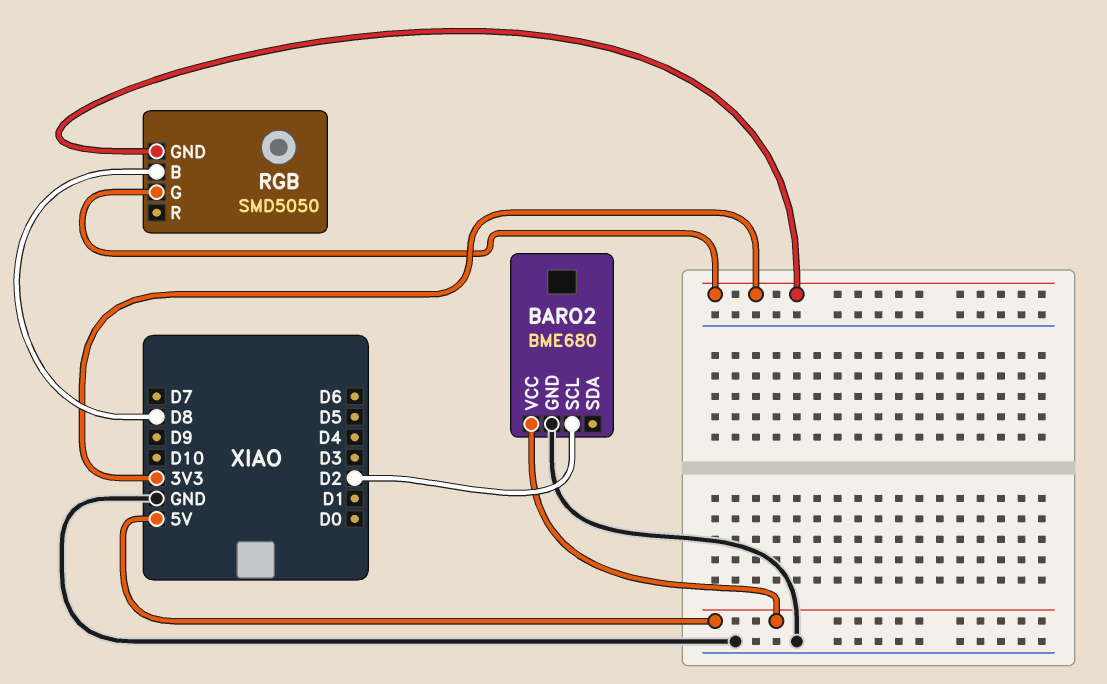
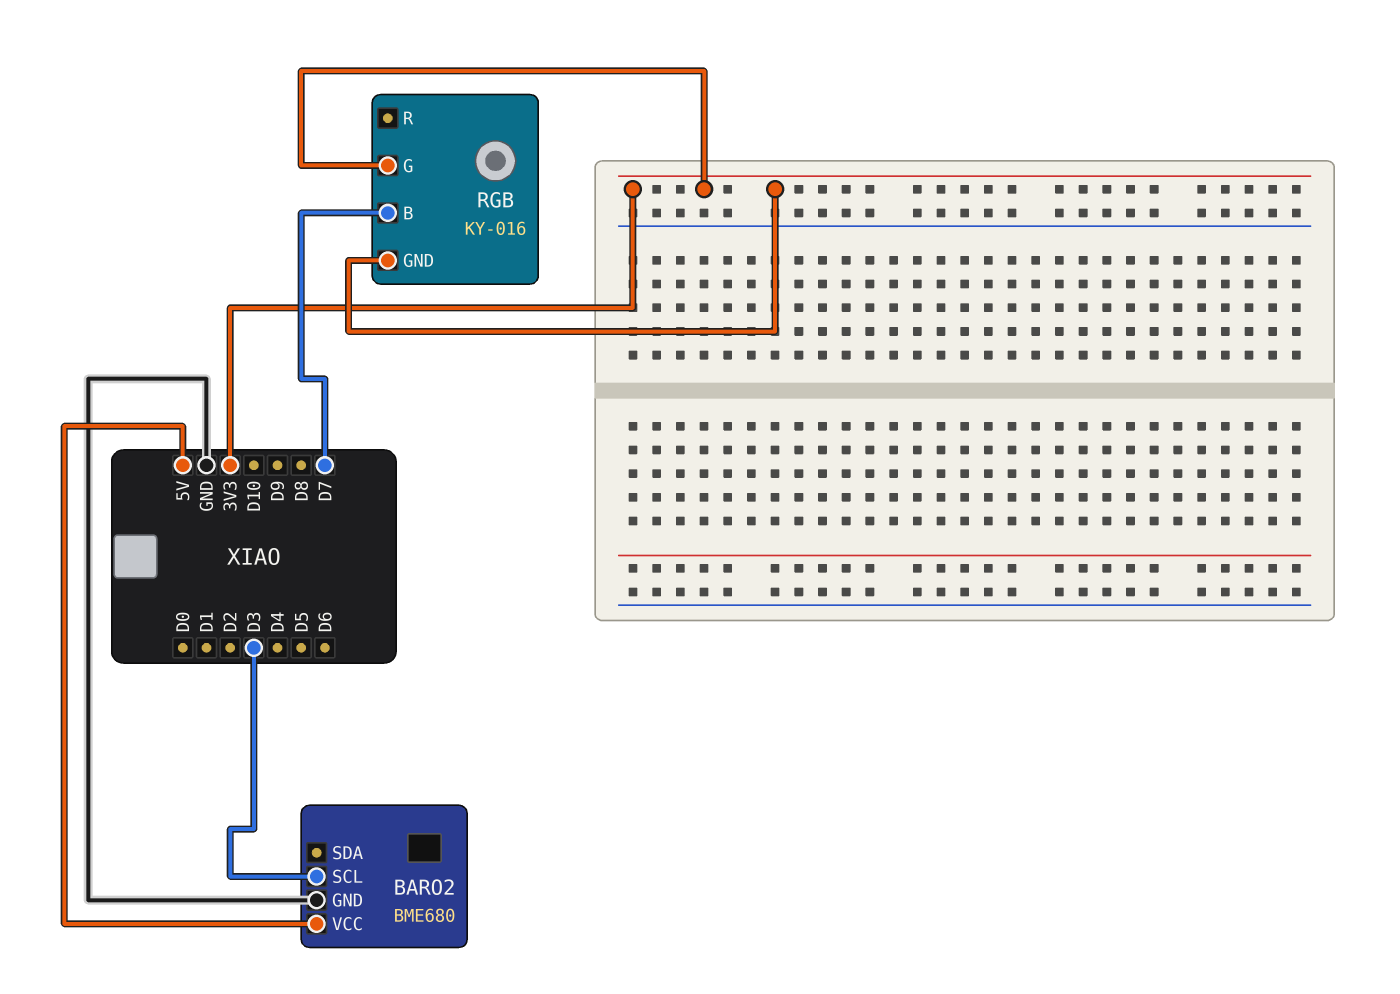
BARO2 pin SCL: D2 -> D3
RGB: SMD5050 -> KY-016
RGB pin B: D8 -> D7

